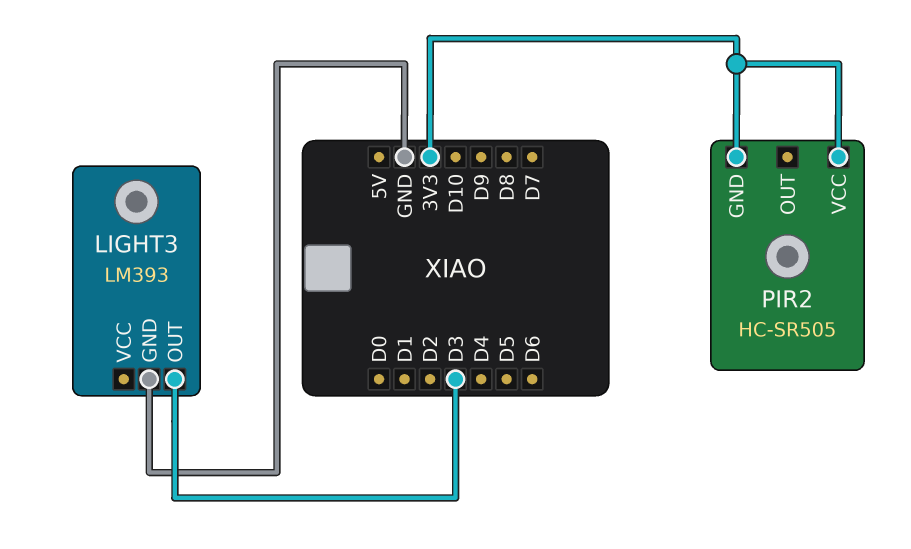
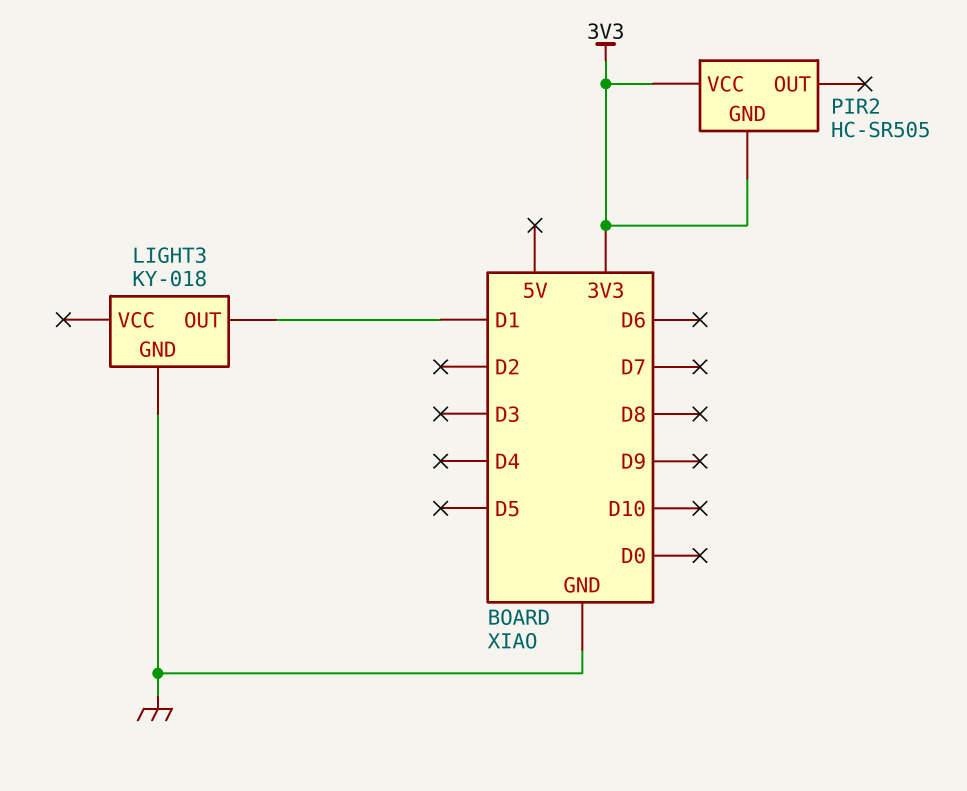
LIGHT3: LM393 -> KY-018
LIGHT3 pin OUT: D3 -> D1

